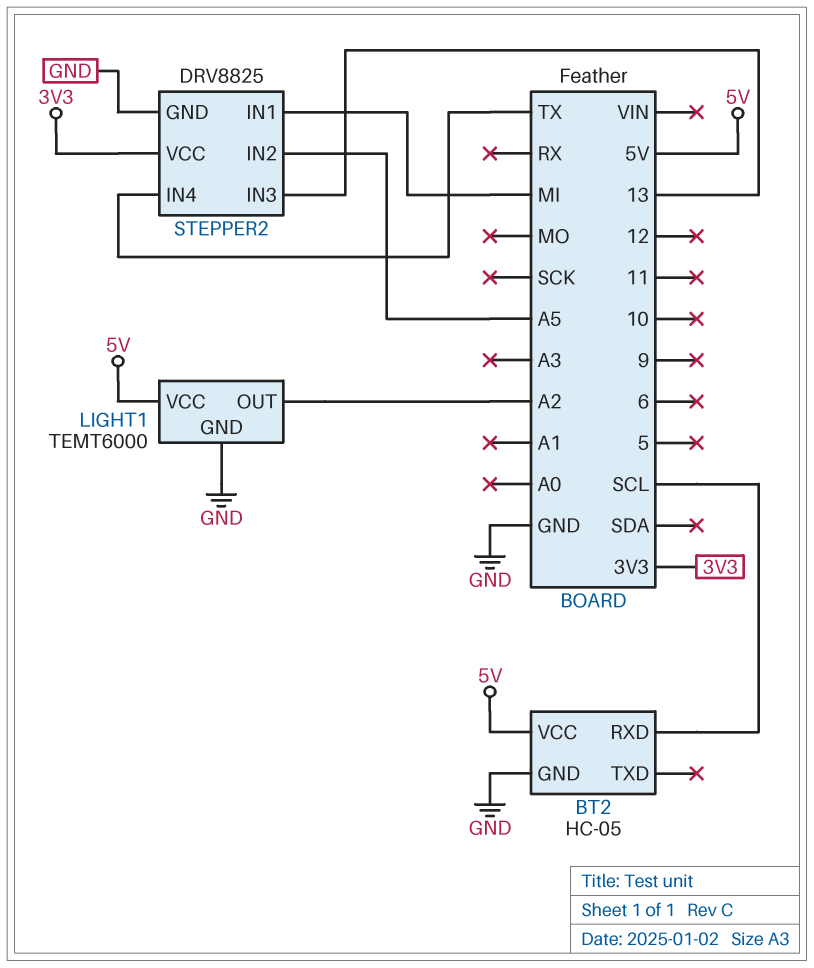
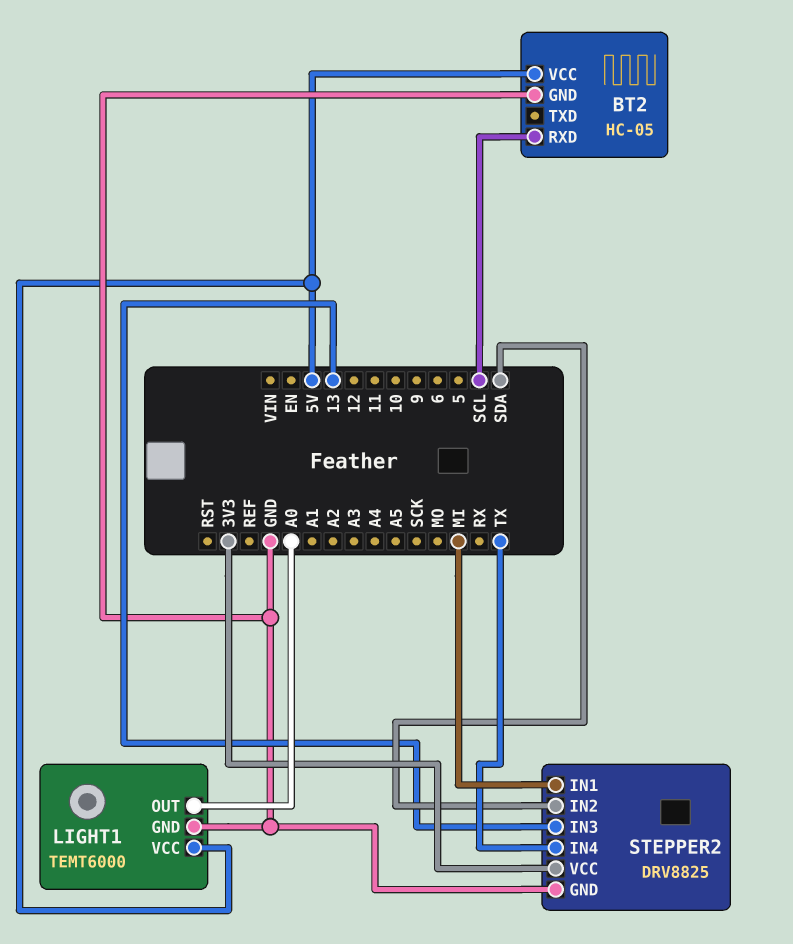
LIGHT1 pin OUT: A2 -> A0
STEPPER2 pin IN2: A5 -> SDA

